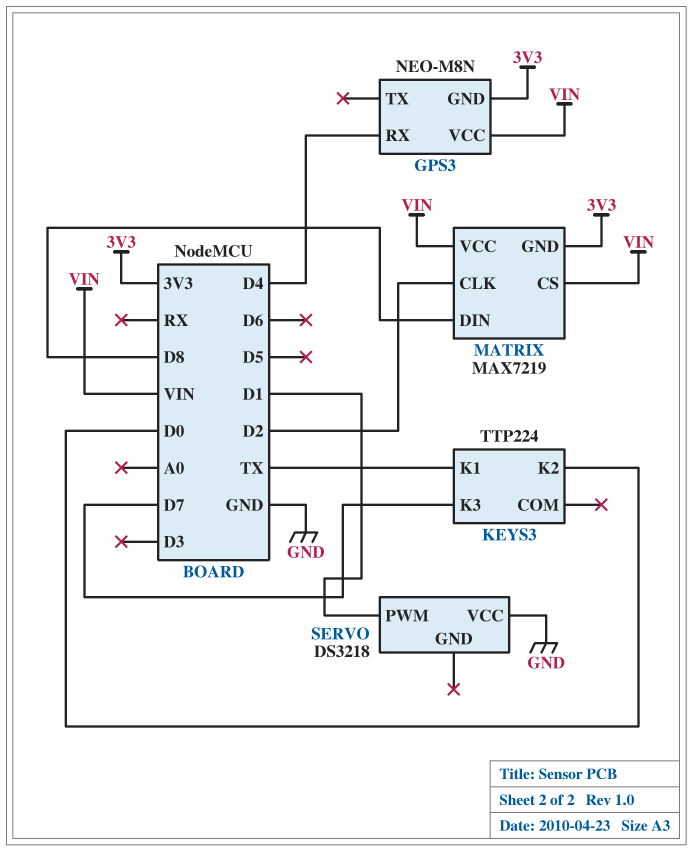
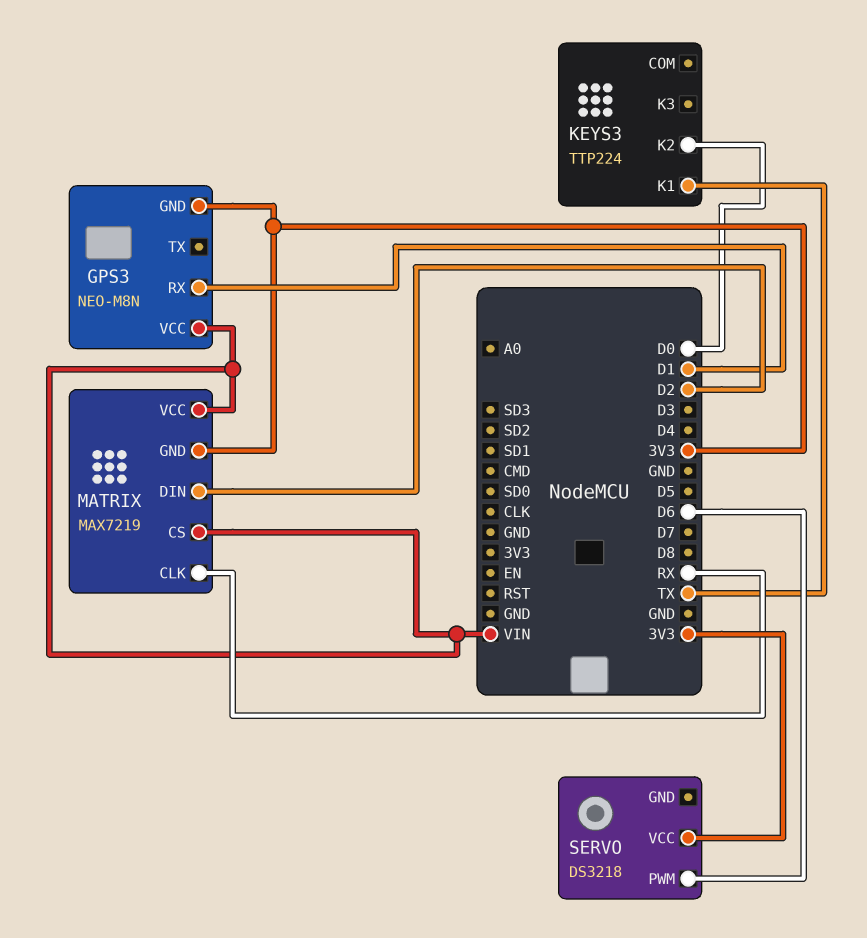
GPS3 pin RX: D4 -> D1
KEYS3 pin K3: D7 -> none
MATRIX pin CLK: D2 -> RX
MATRIX pin DIN: D8 -> D2
SERVO pin PWM: D1 -> D6
SERVO pin VCC: GND -> 3V3

